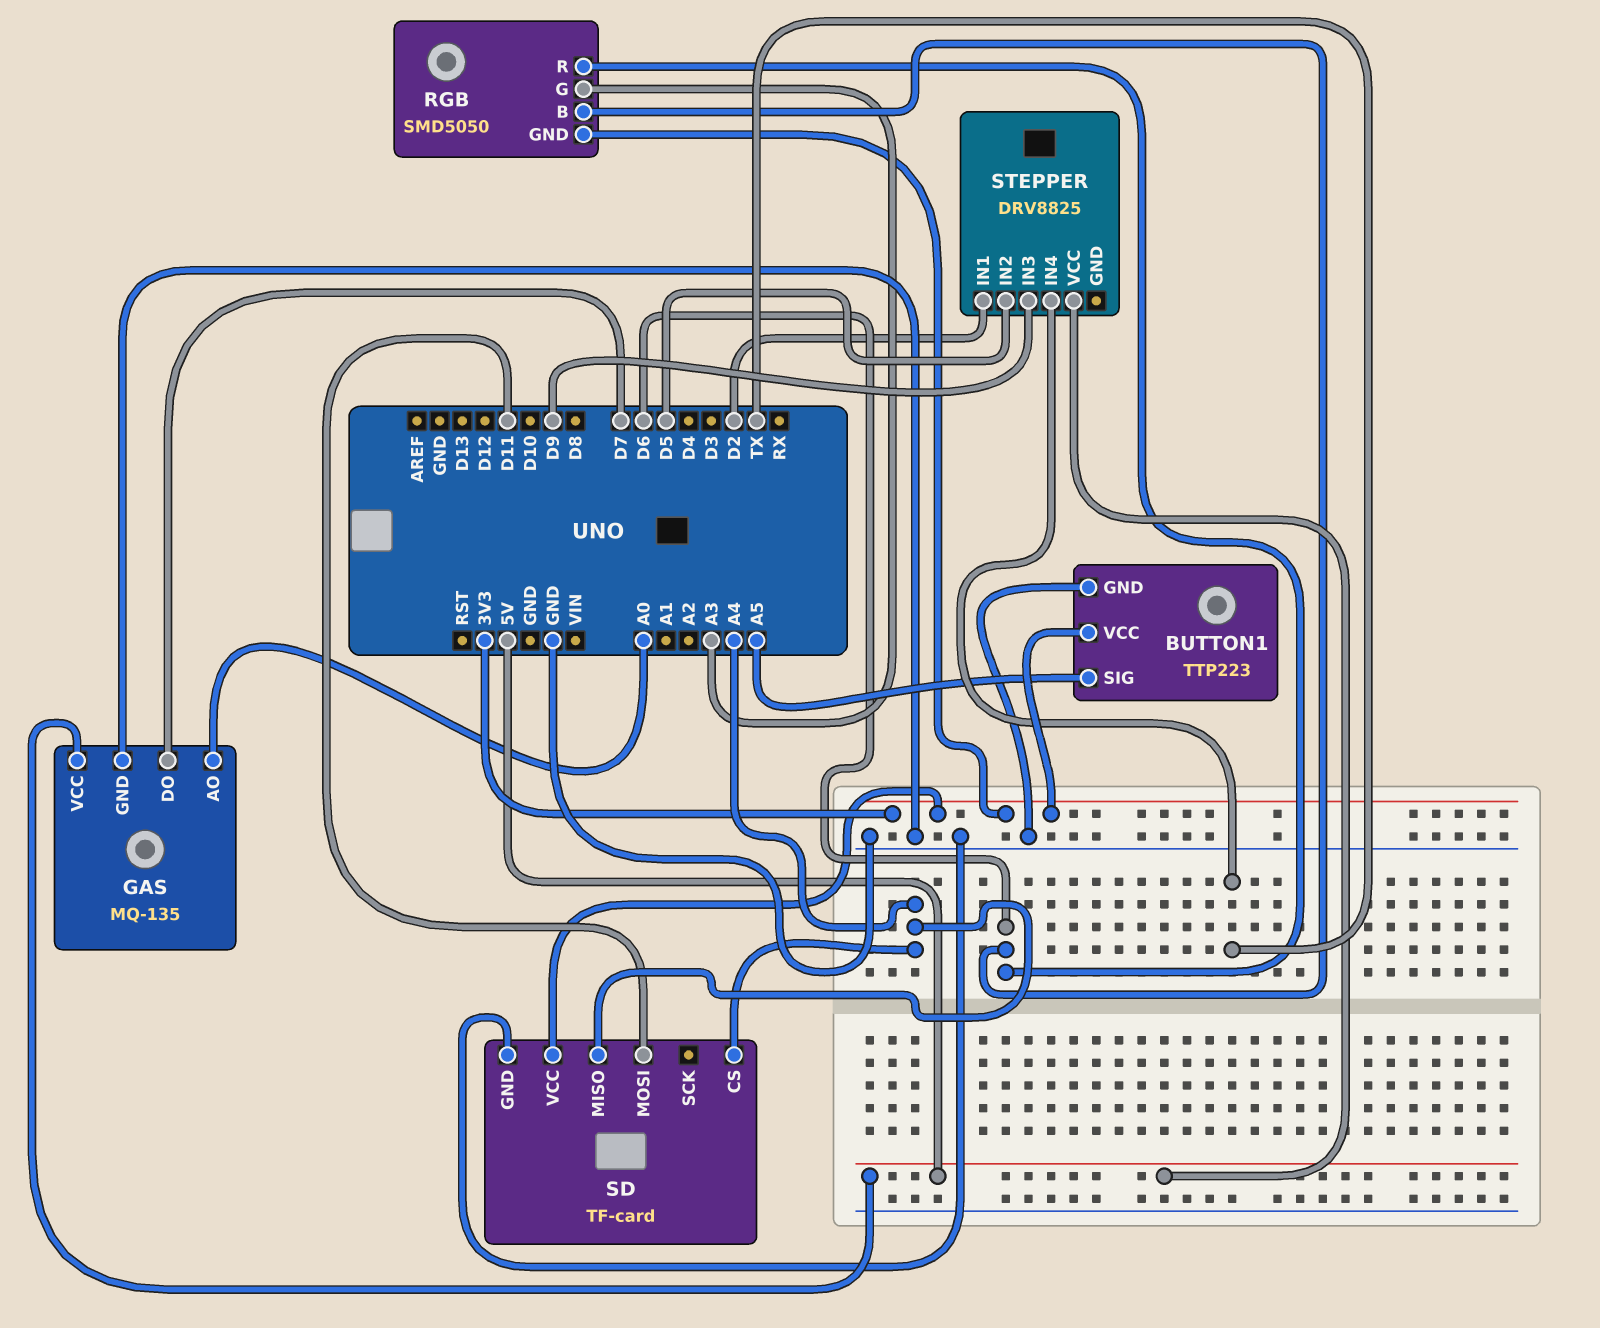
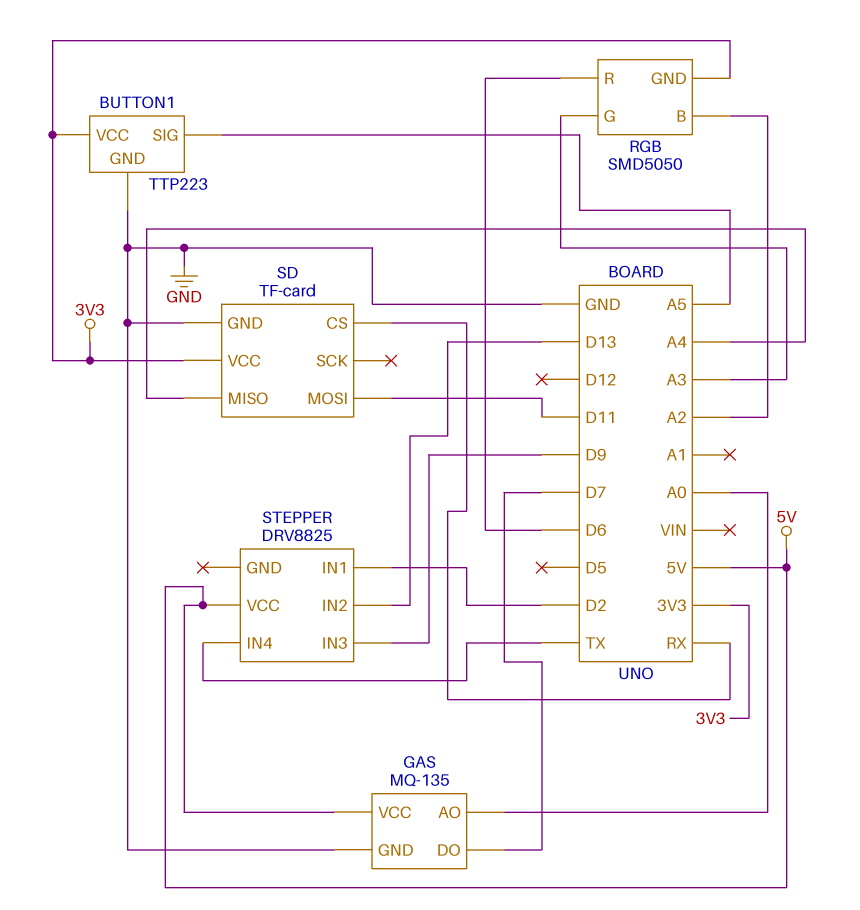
RGB pin B: D6 -> A2
SD pin CS: A4 -> RX
STEPPER pin IN2: D5 -> D13

